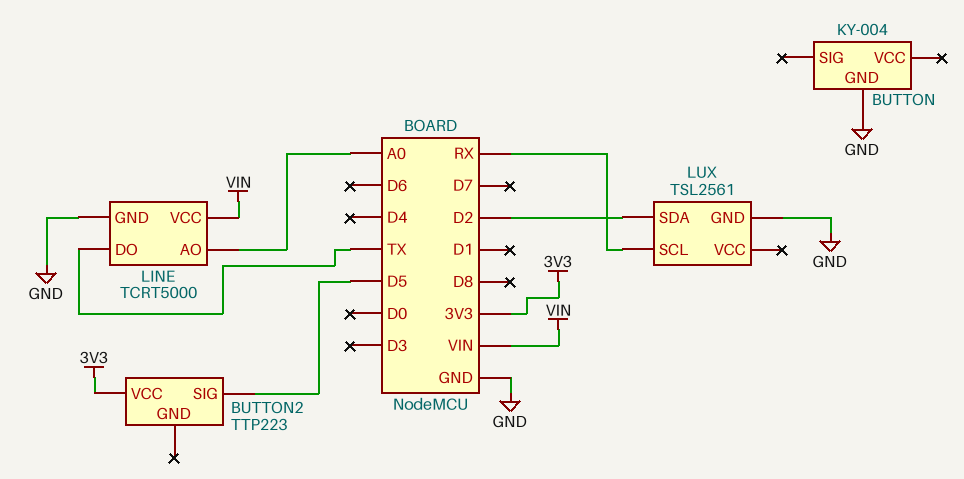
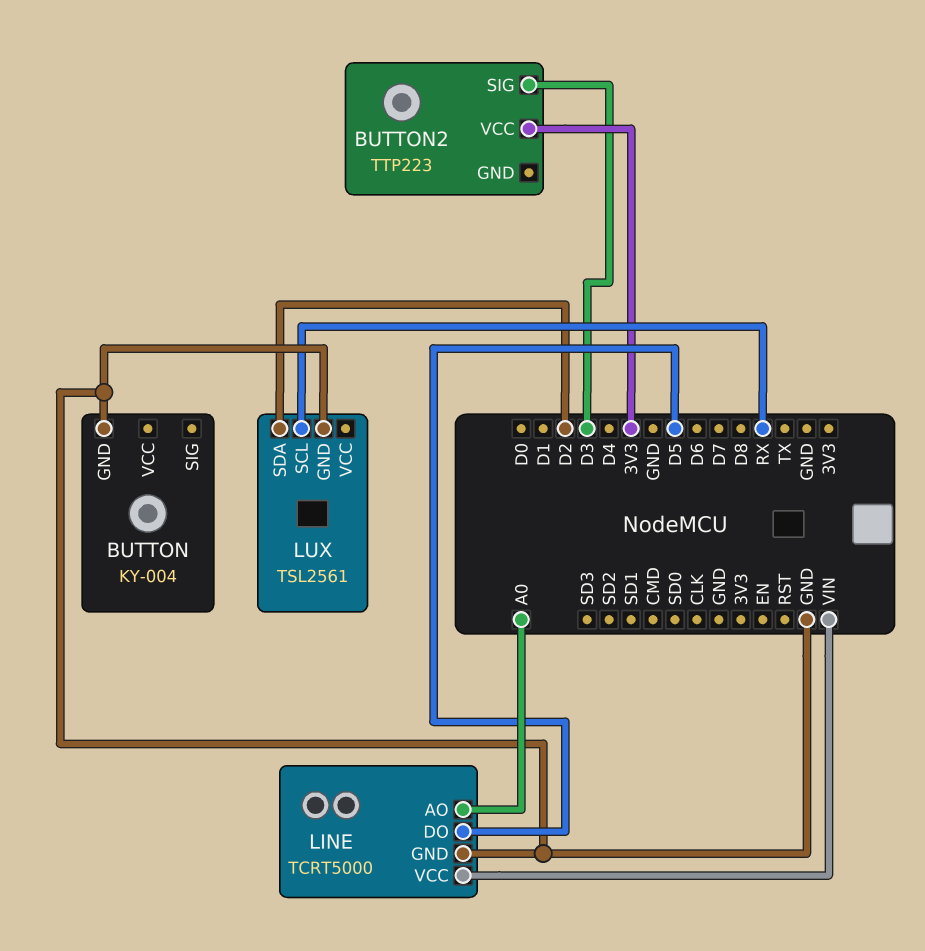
BUTTON2 pin SIG: D5 -> D3
LINE pin DO: TX -> D5

